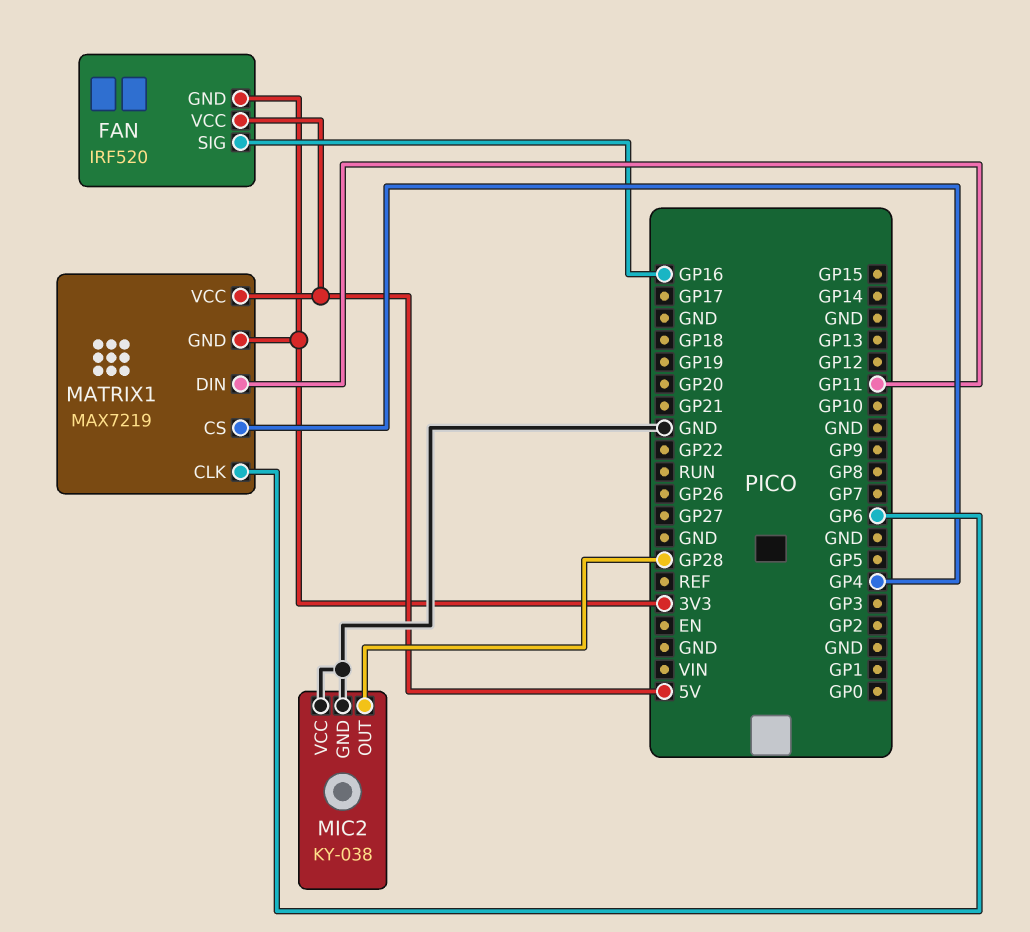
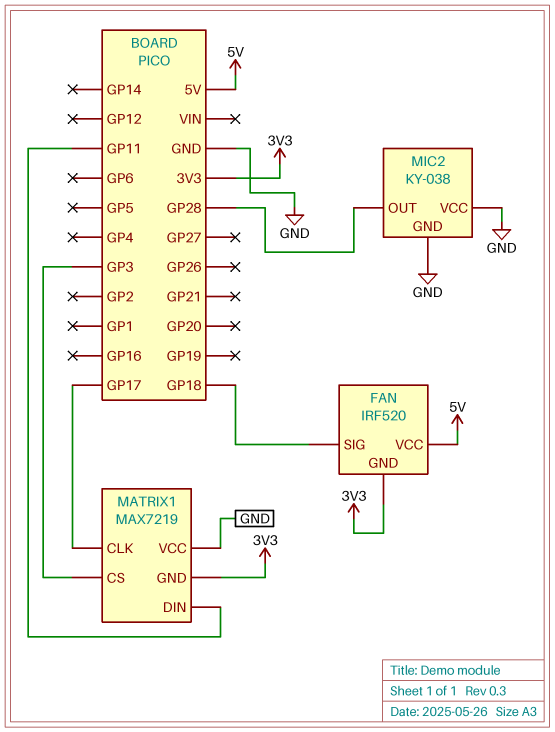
FAN pin SIG: GP16 -> GP18
MATRIX1 pin CLK: GP6 -> GP17
MATRIX1 pin CS: GP4 -> GP3
MATRIX1 pin VCC: 5V -> GND

